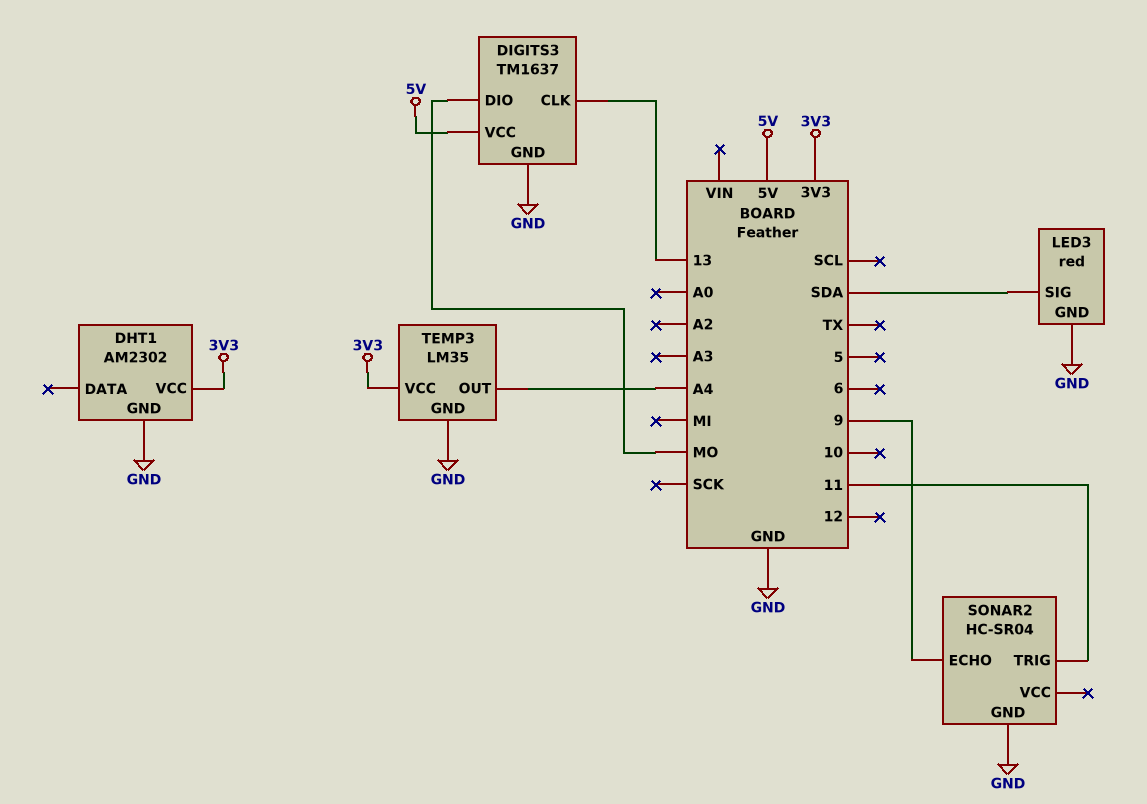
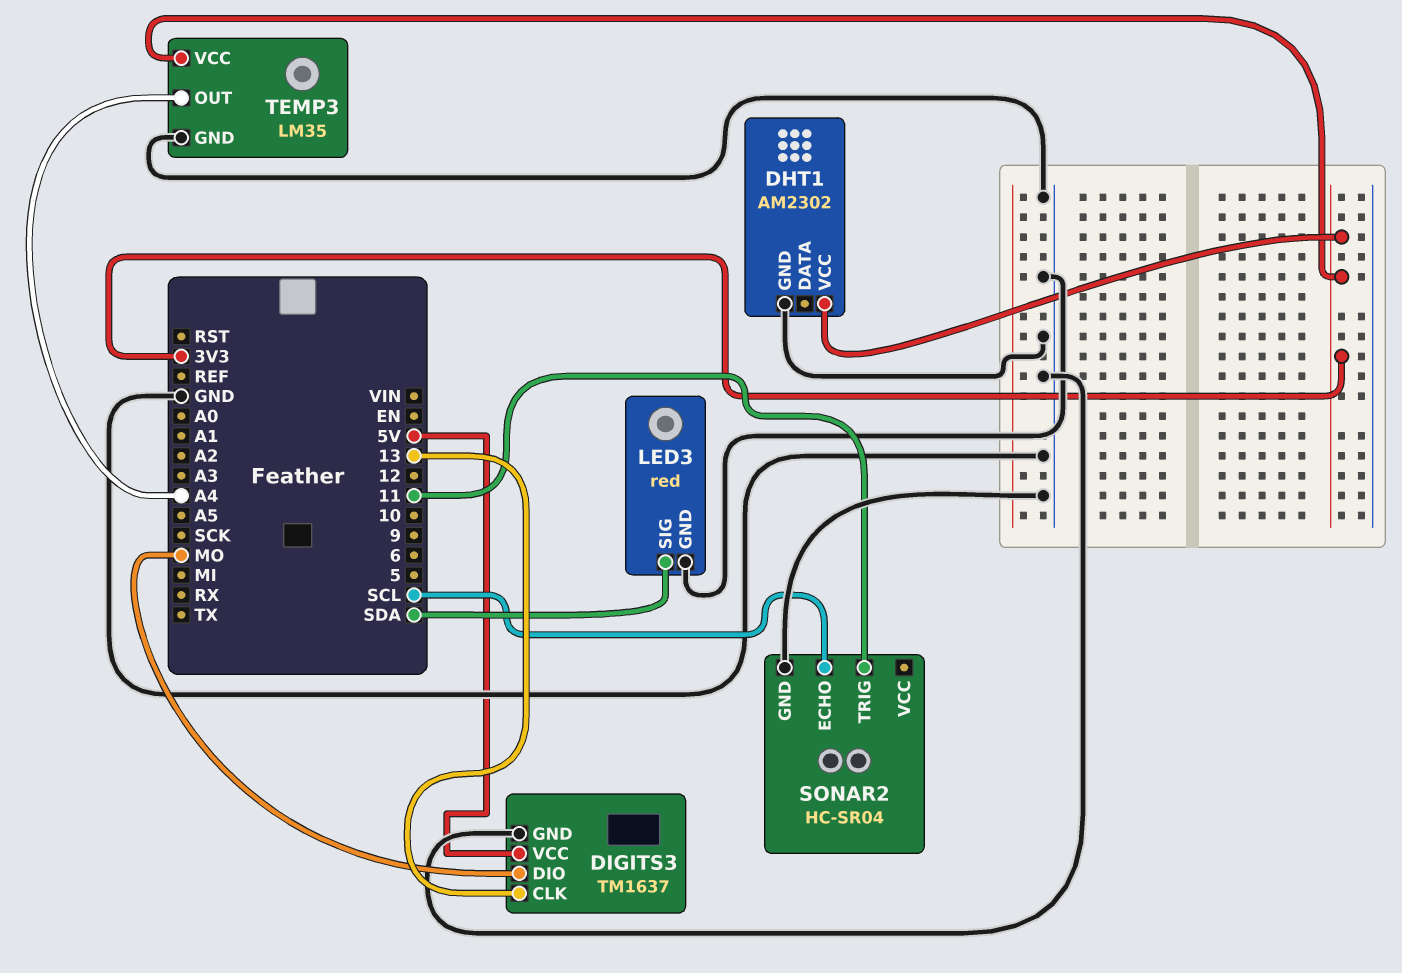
SONAR2 pin ECHO: 9 -> SCL

